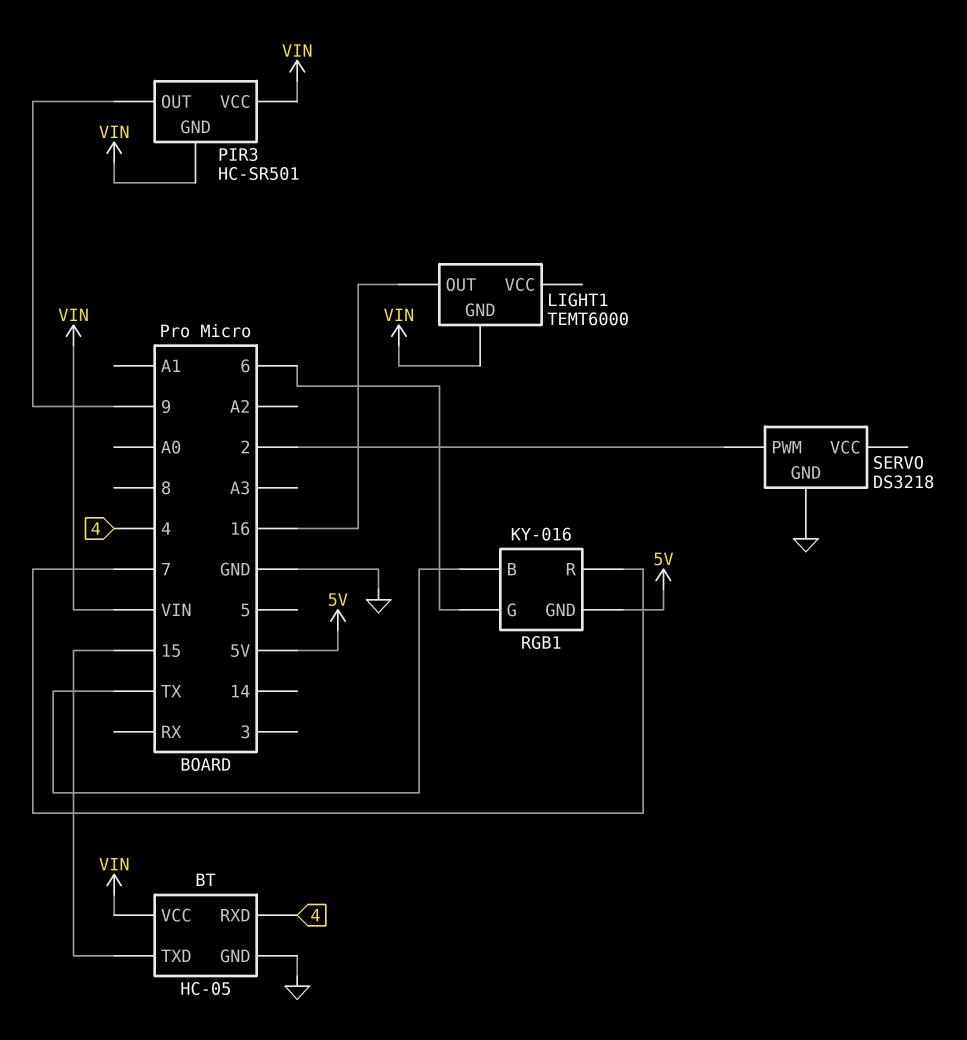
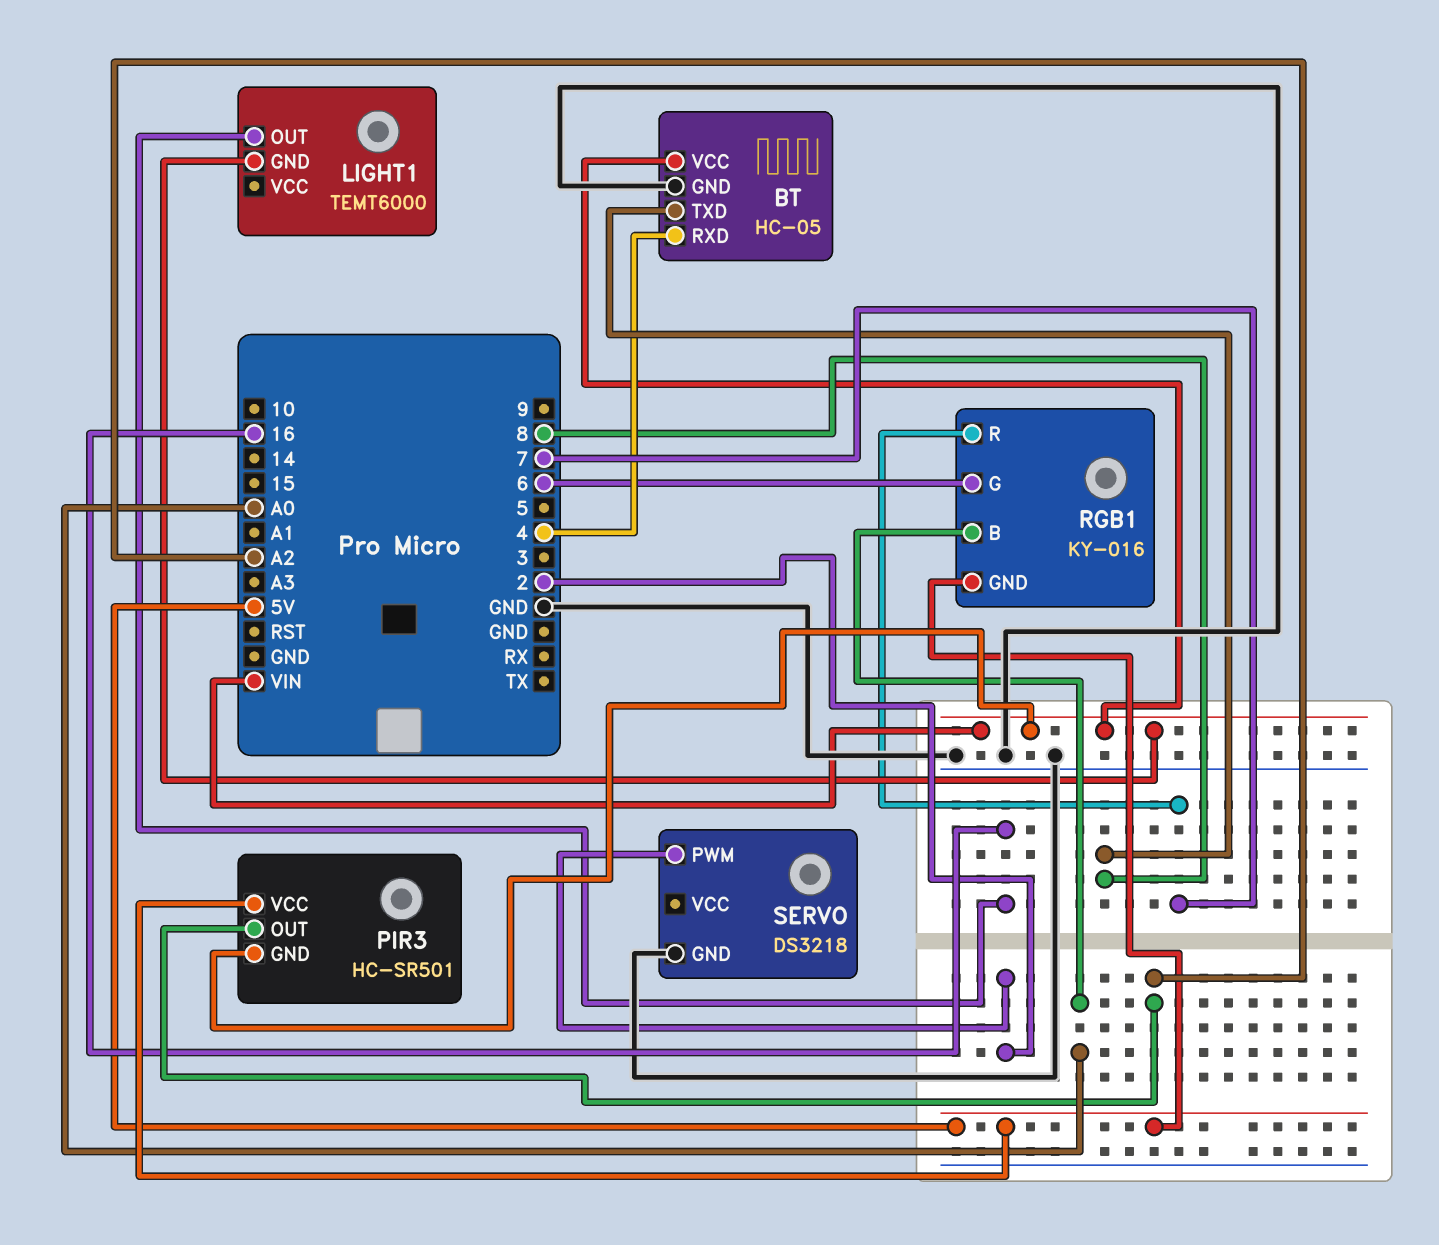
BT pin TXD: 15 -> 8
PIR3 pin OUT: 9 -> A2
PIR3 pin VCC: VIN -> 5V
RGB1 pin B: TX -> A0

